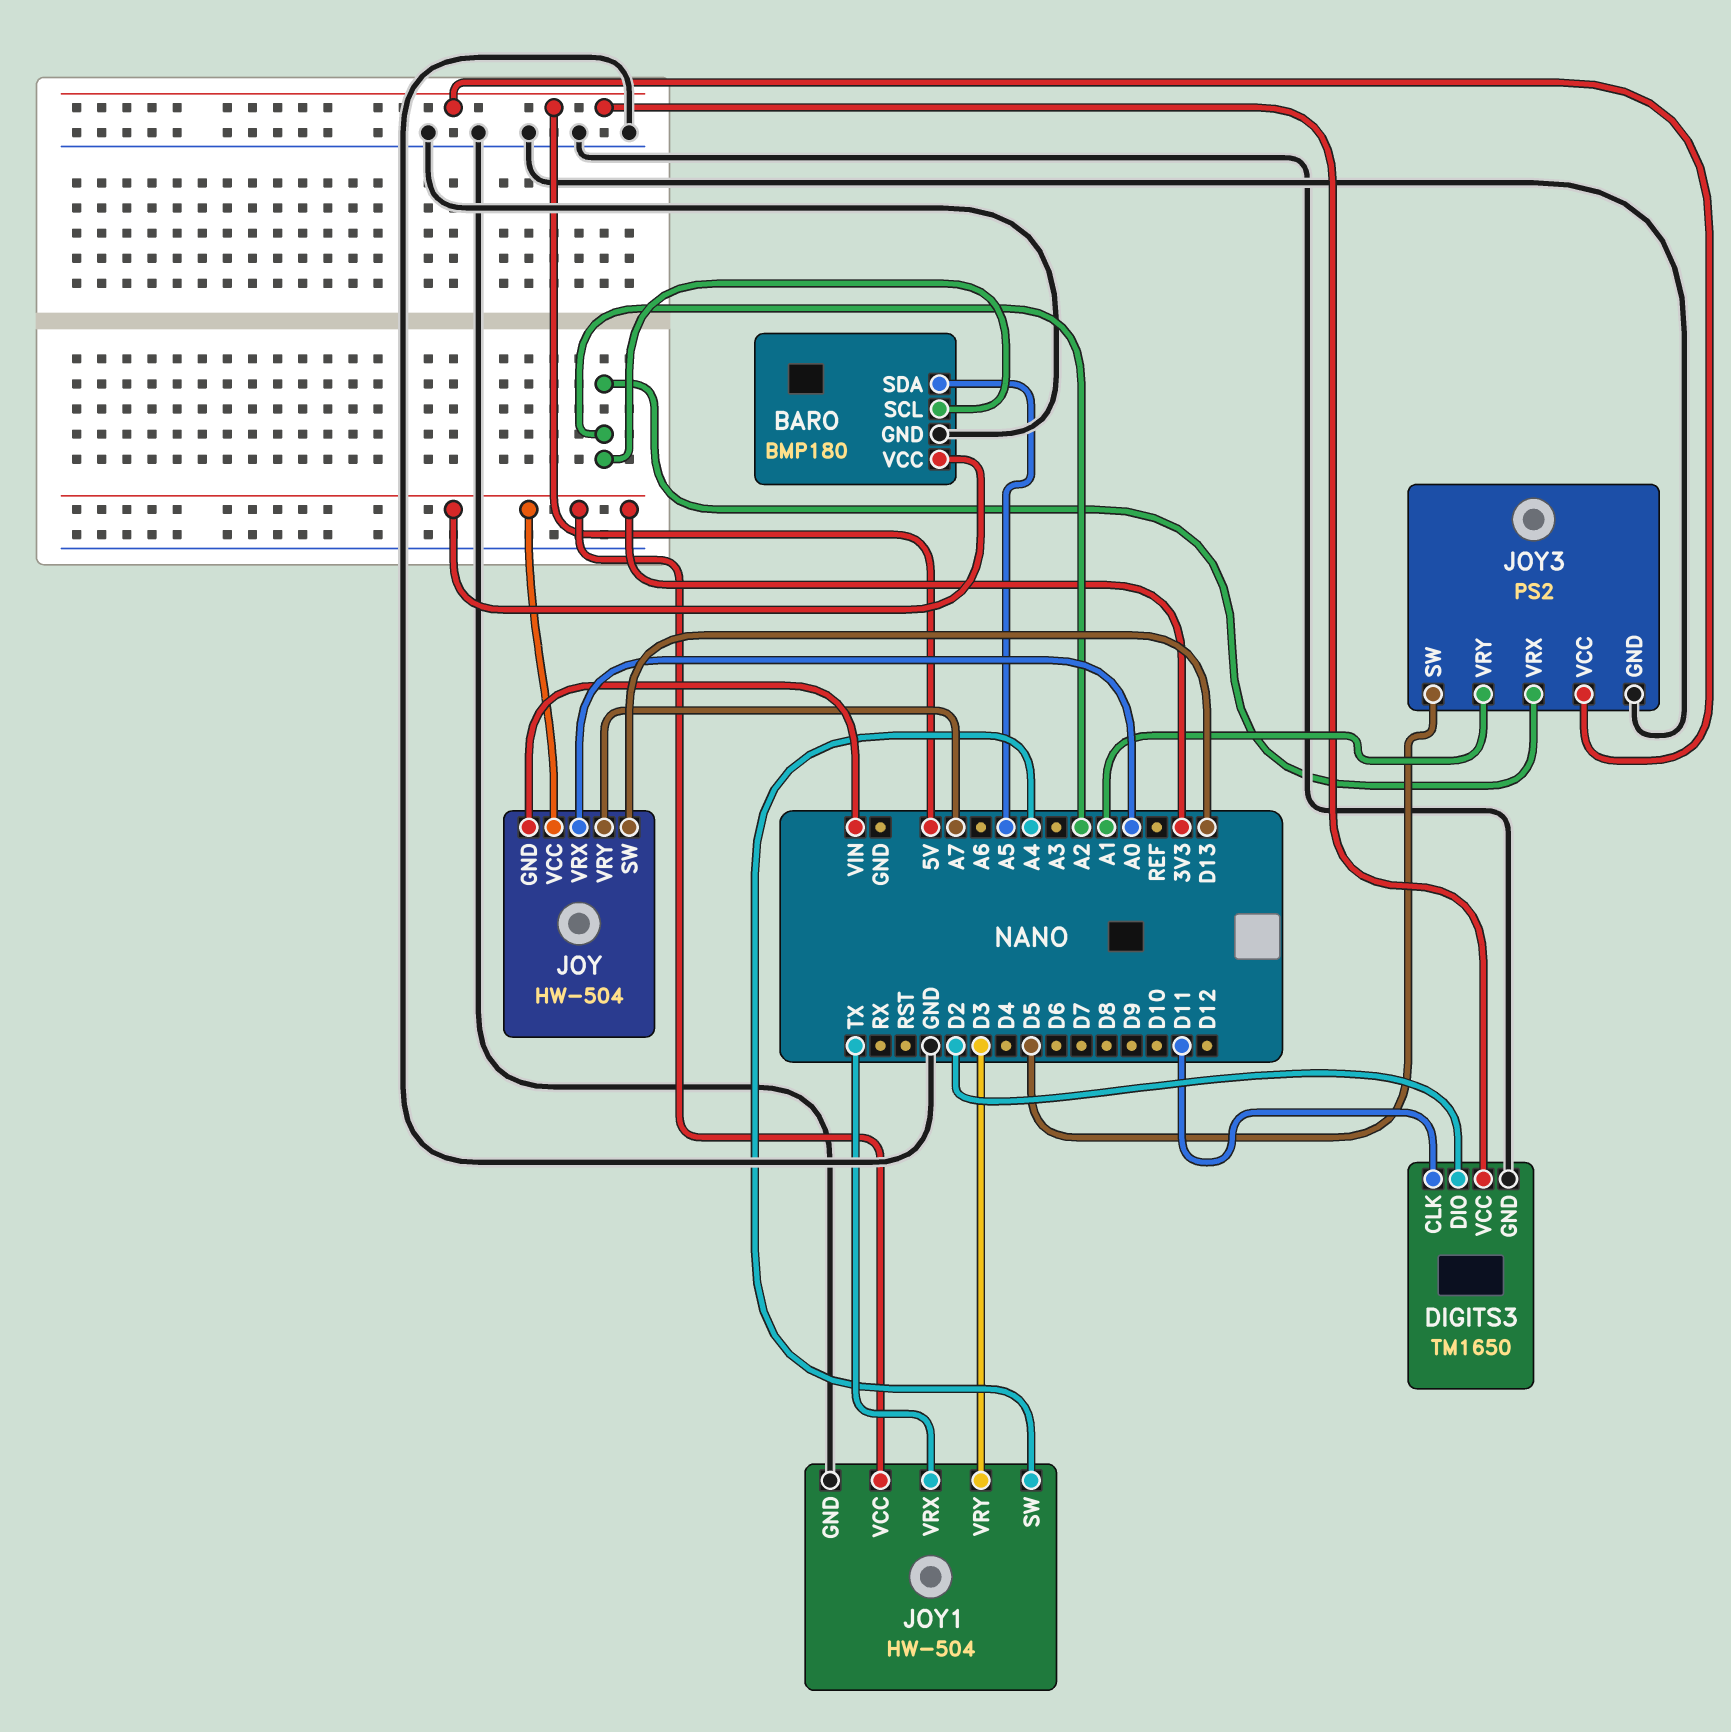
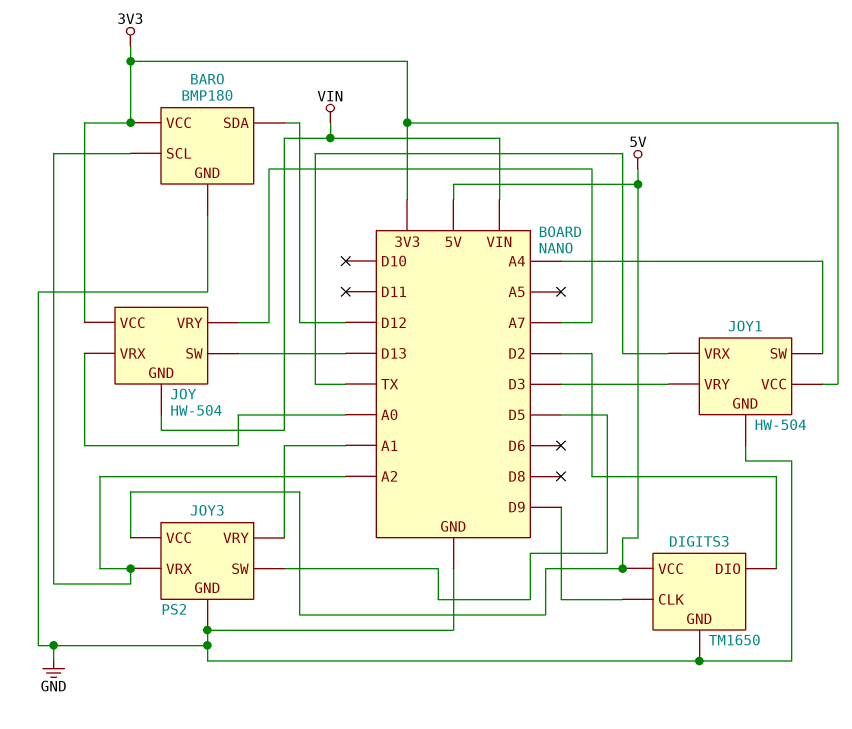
BARO pin SDA: A5 -> D12
DIGITS3 pin CLK: D11 -> D9

